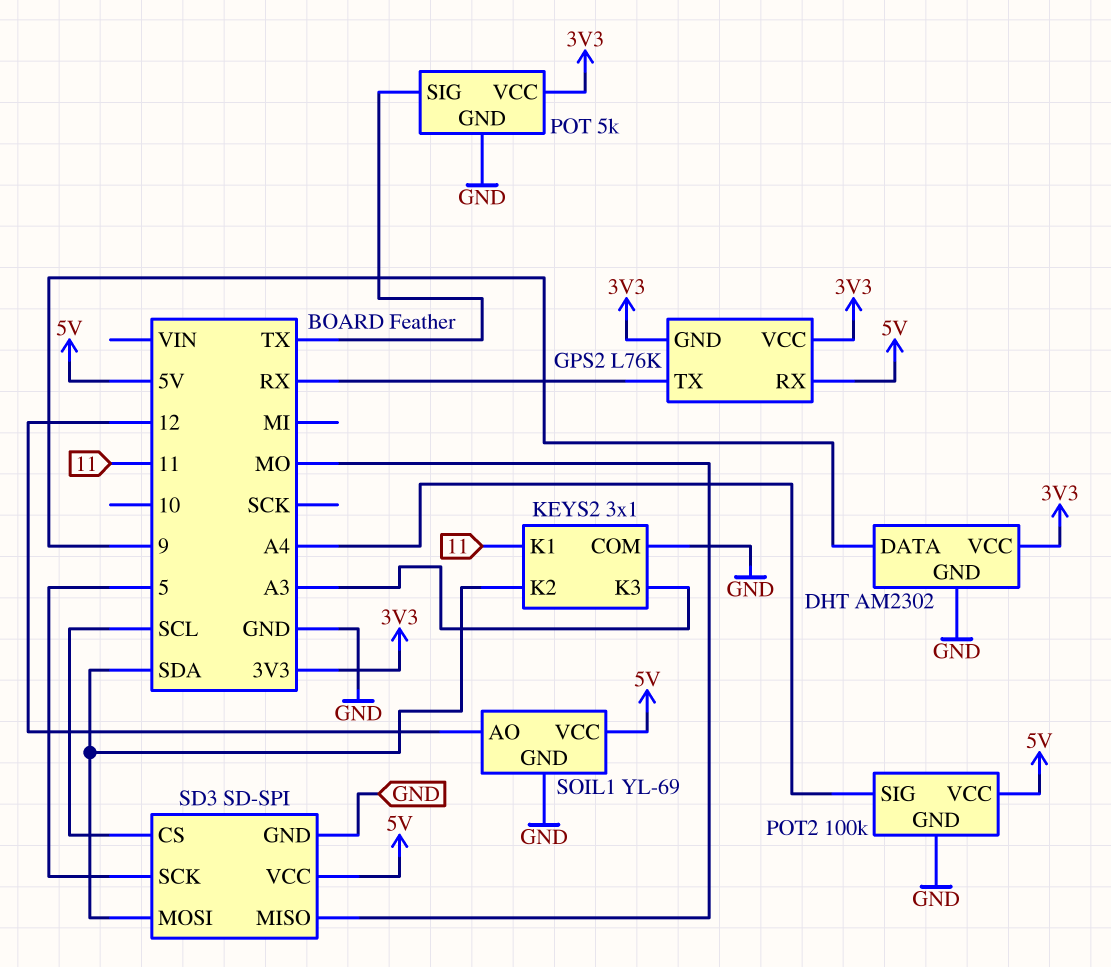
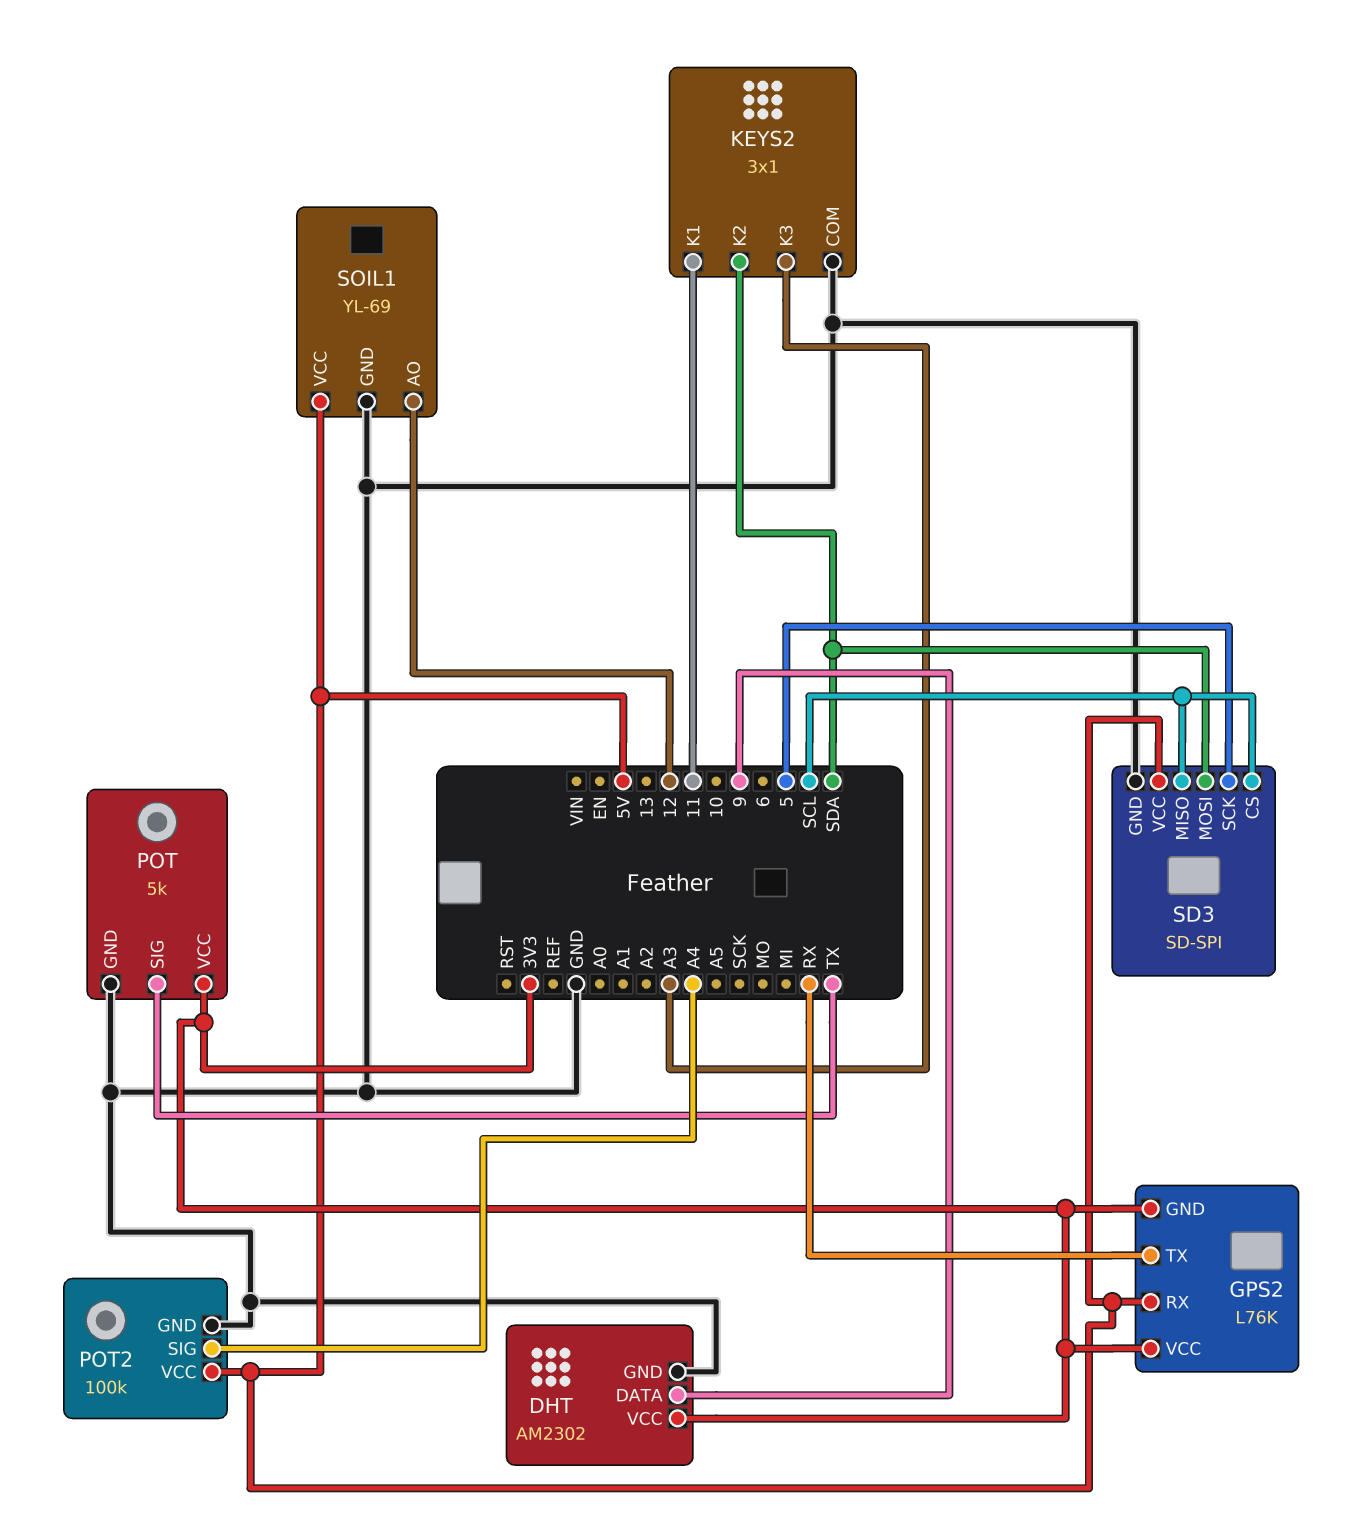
SD3 pin MISO: MO -> SCL

